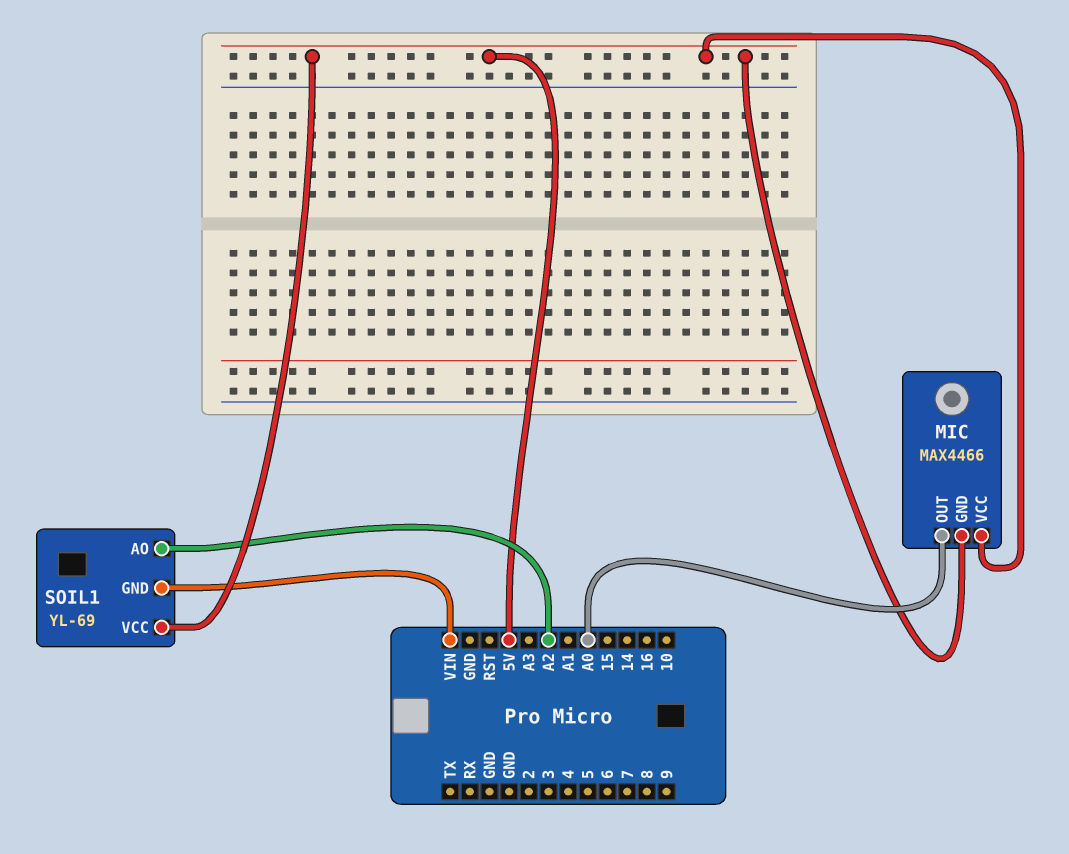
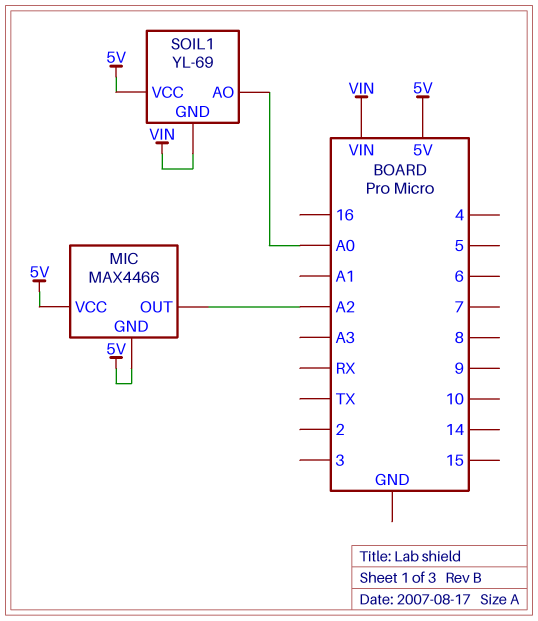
MIC pin OUT: A0 -> A2
SOIL1 pin AO: A2 -> A0

